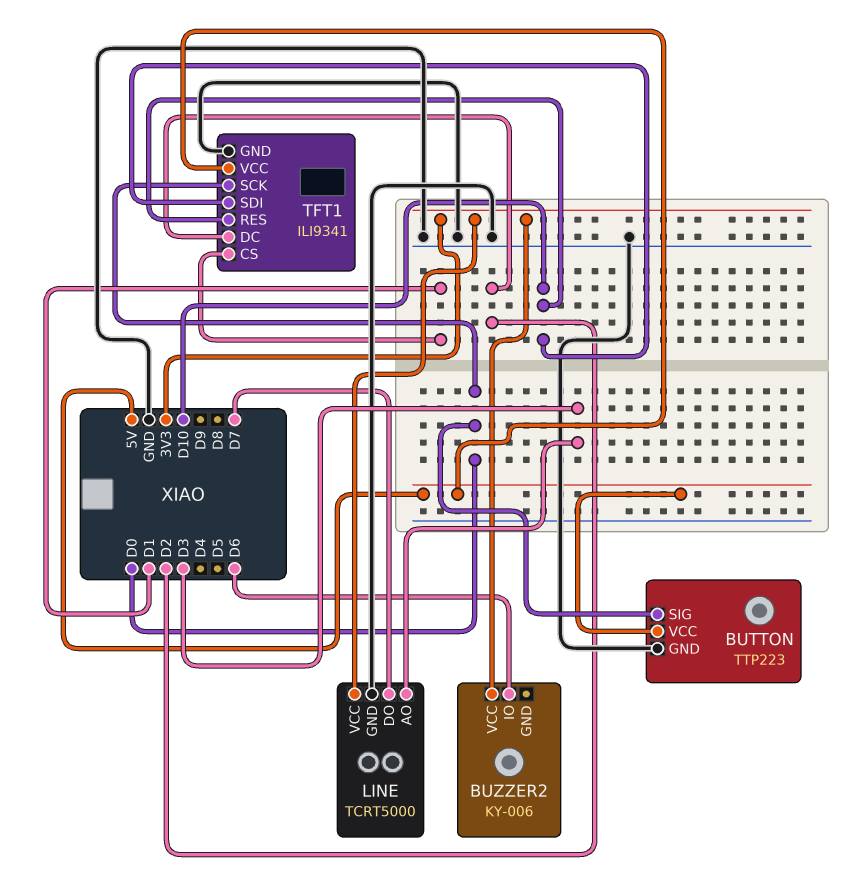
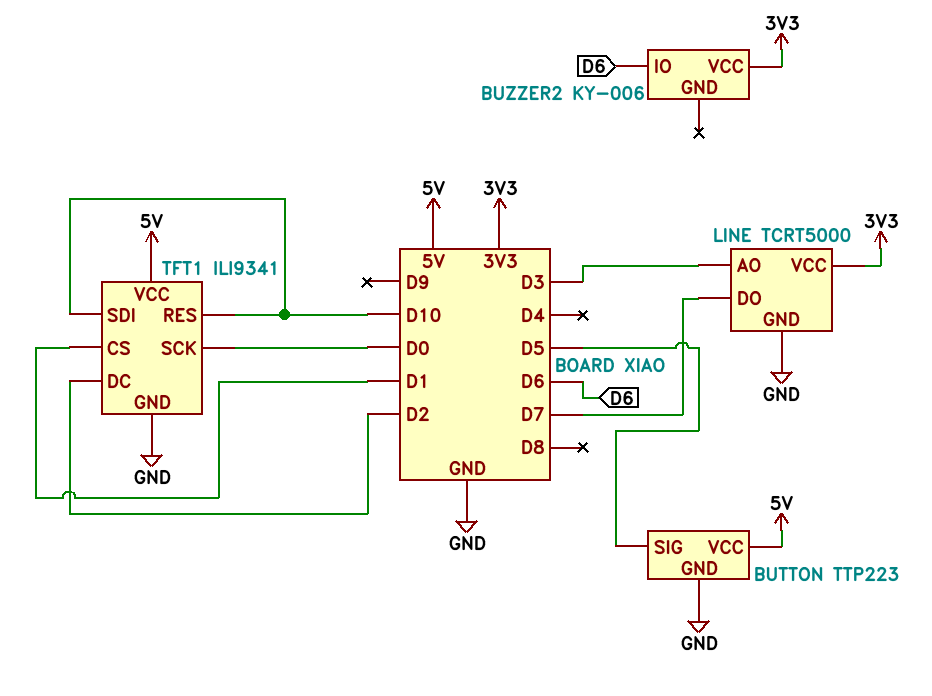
BUTTON pin SIG: D0 -> D5

